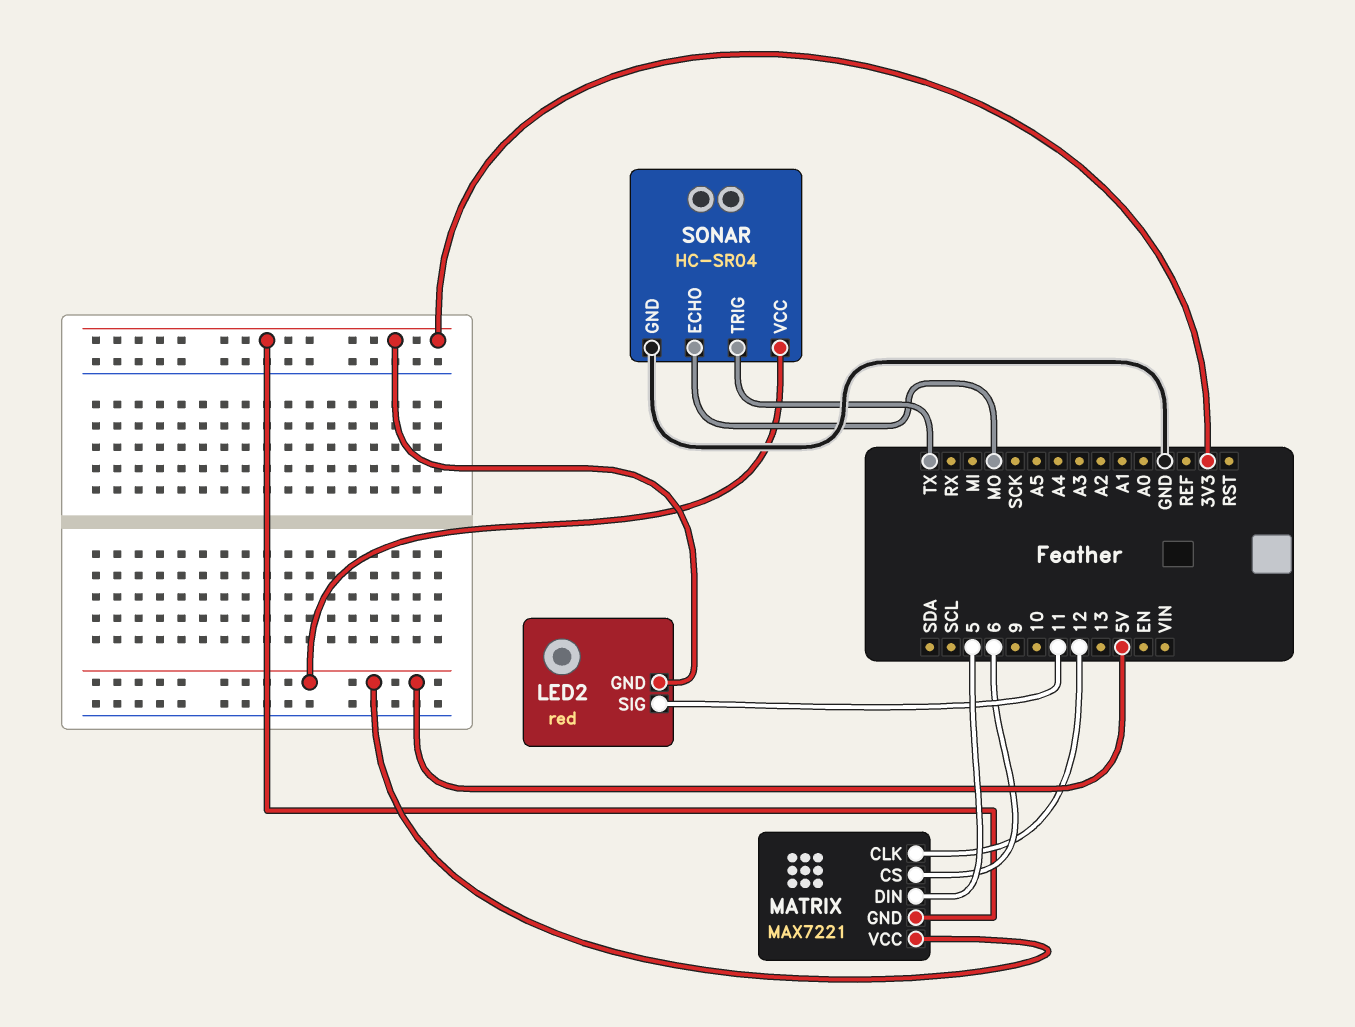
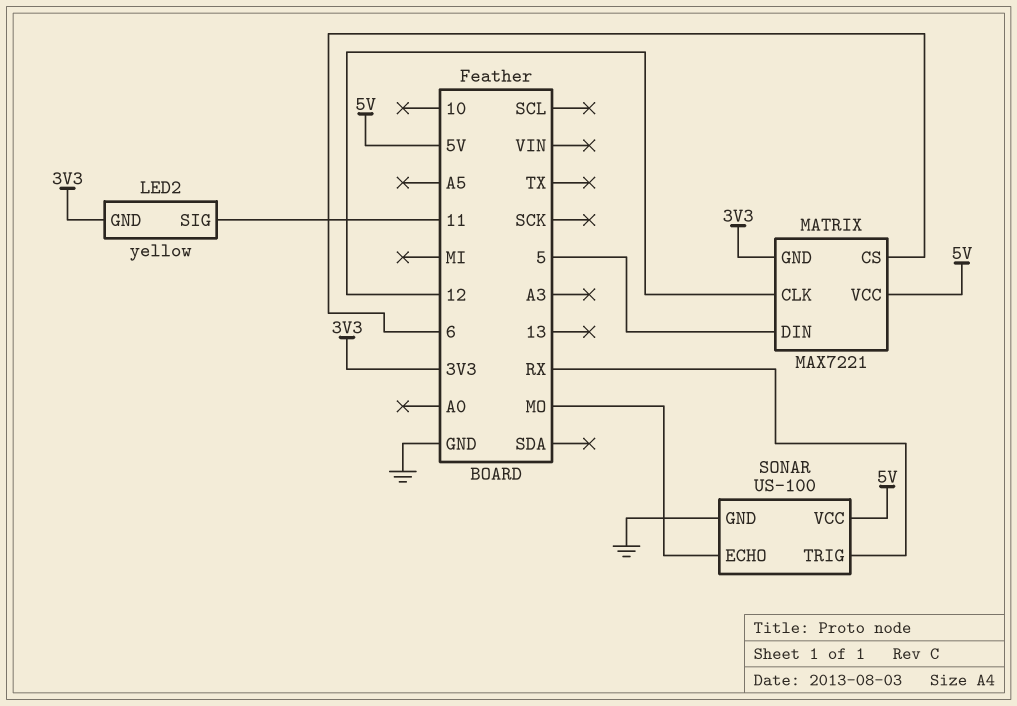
LED2: red -> yellow
SONAR: HC-SR04 -> US-100
SONAR pin TRIG: TX -> RX

